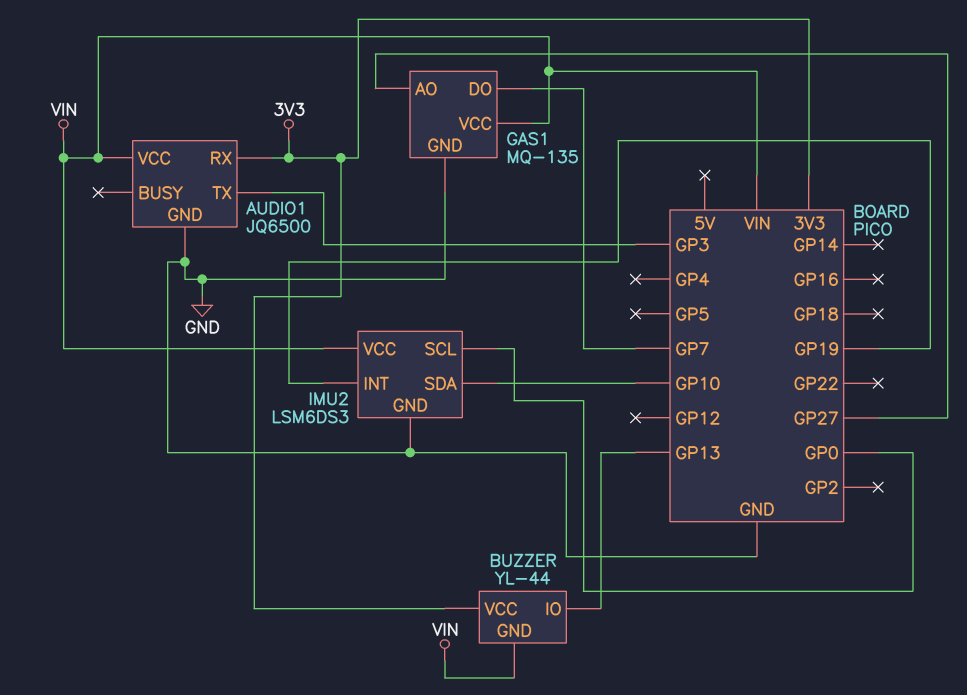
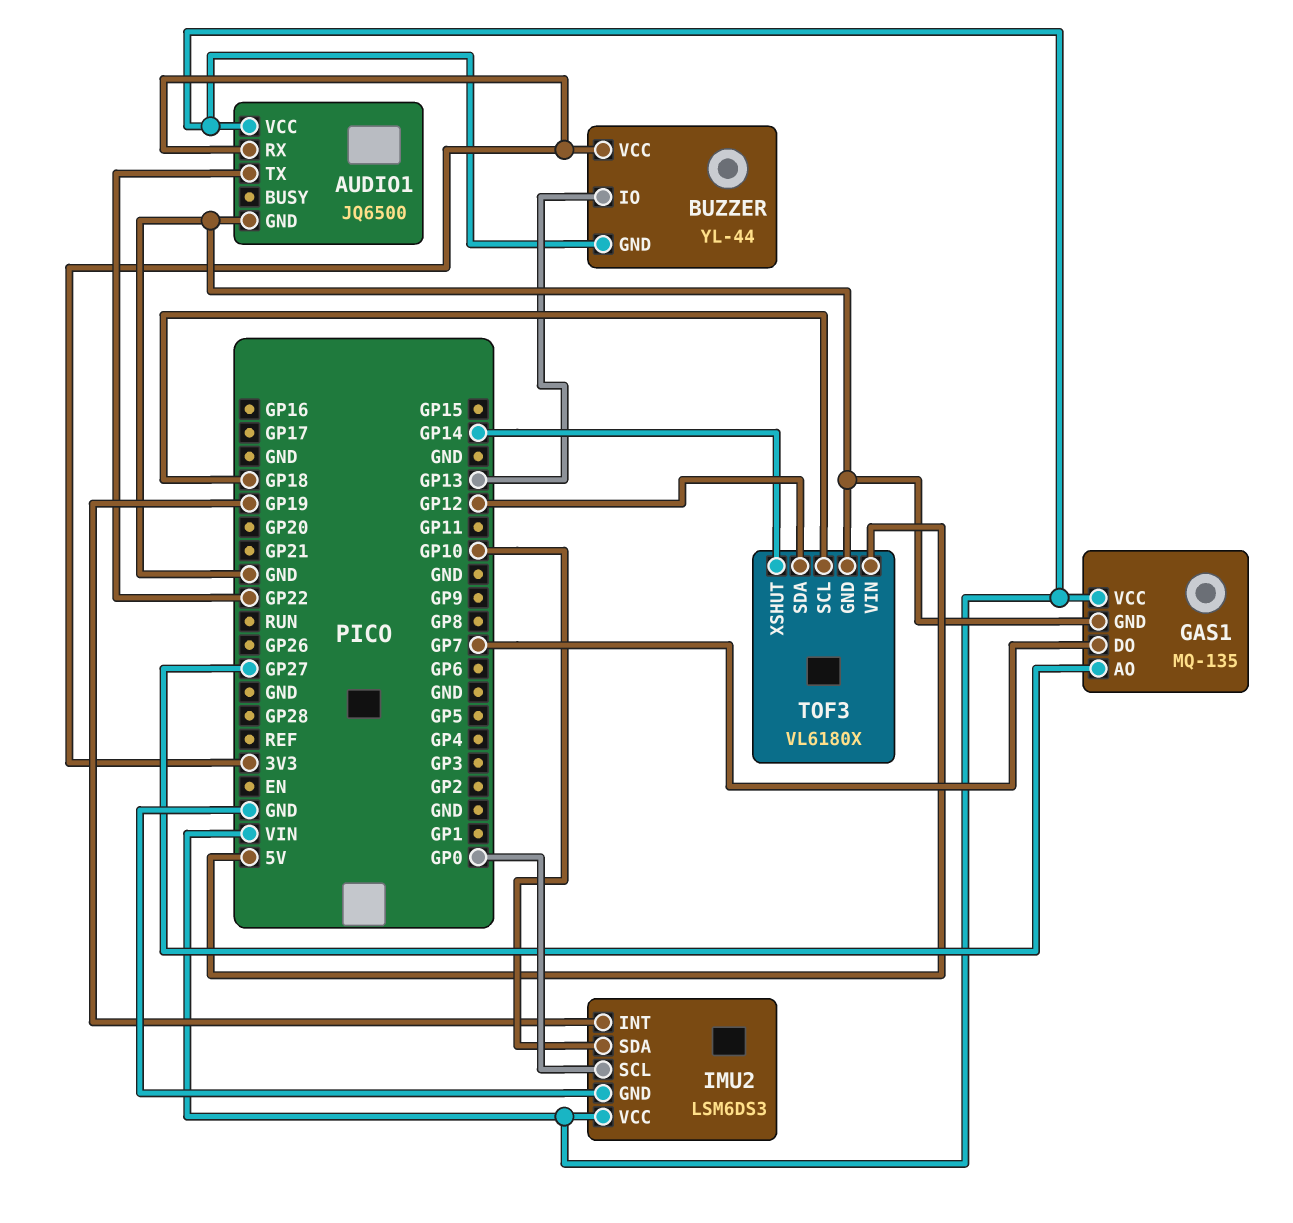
AUDIO1 pin TX: GP3 -> GP22
TOF3: none -> VL6180X
TOF3 pin GND: none -> GND
TOF3 pin SCL: none -> GP18
TOF3 pin SDA: none -> GP12
TOF3 pin VIN: none -> 5V
TOF3 pin XSHUT: none -> GP14

